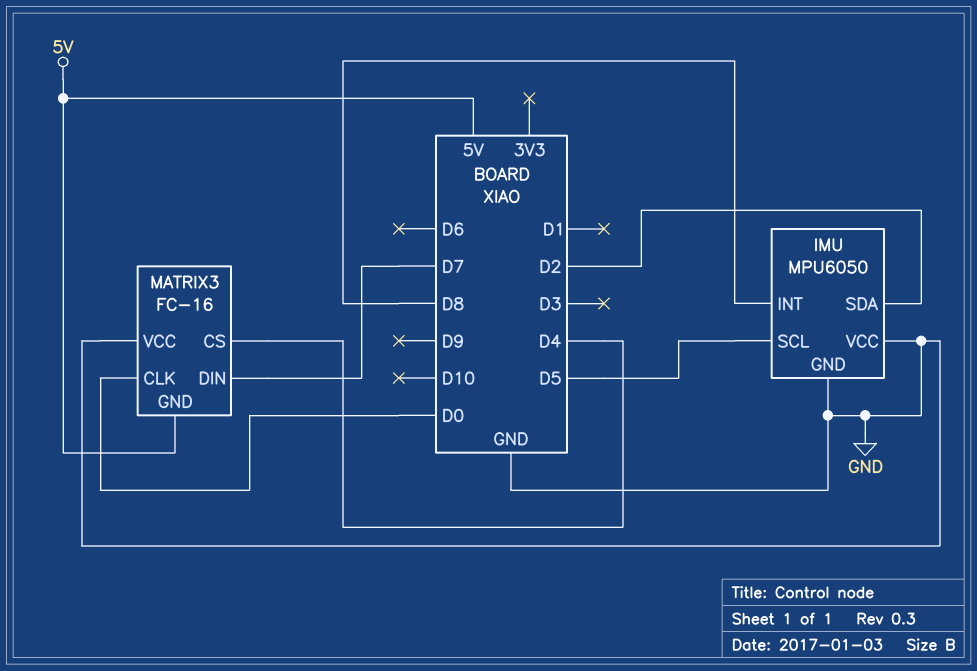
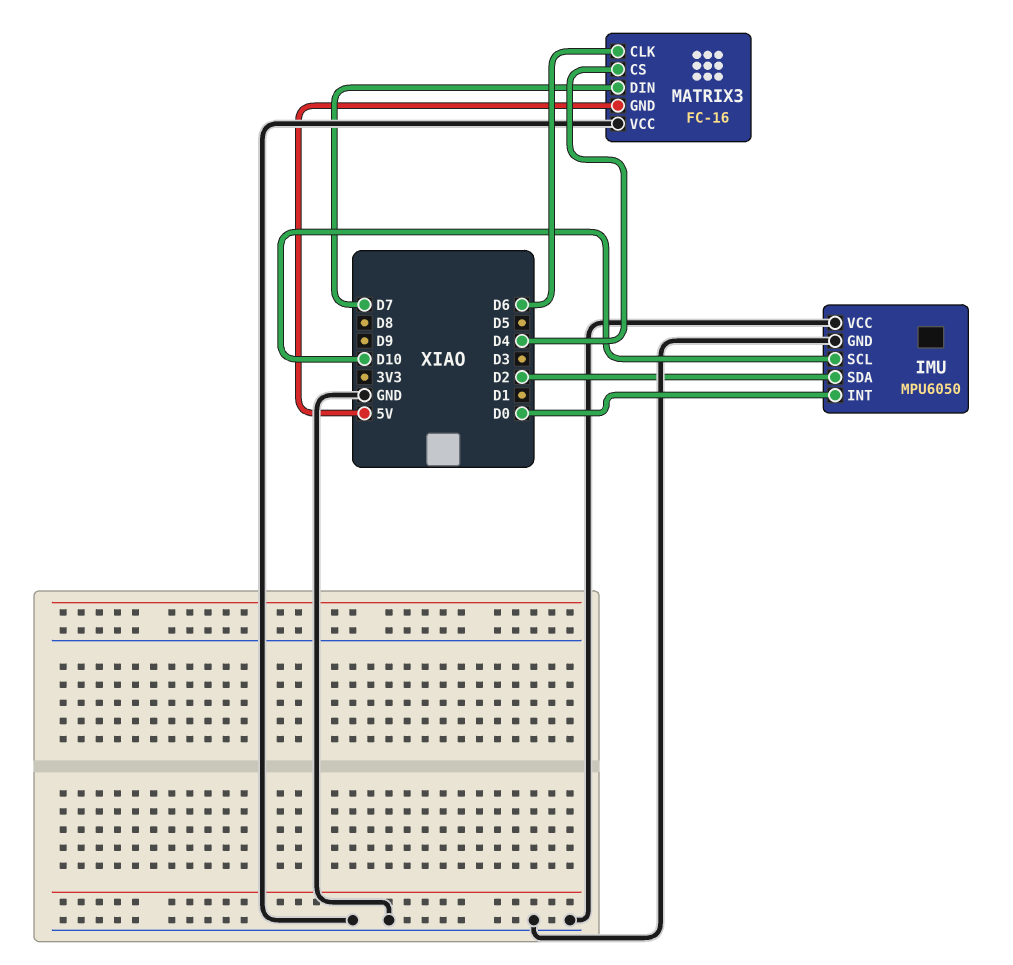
IMU pin INT: D8 -> D0
IMU pin SCL: D5 -> D10
MATRIX3 pin CLK: D0 -> D6

